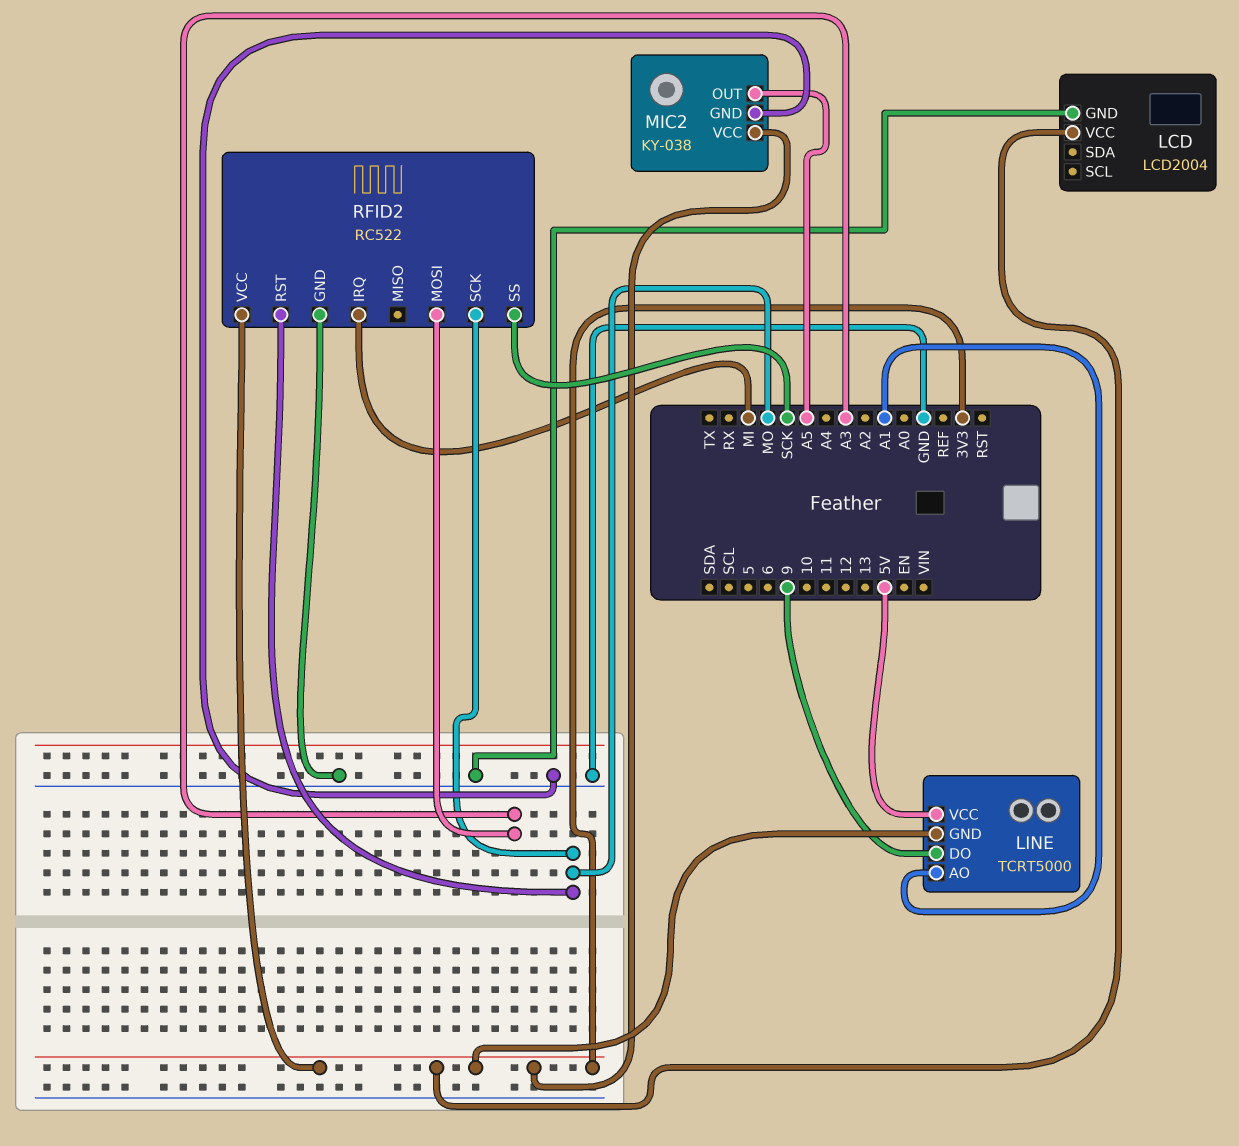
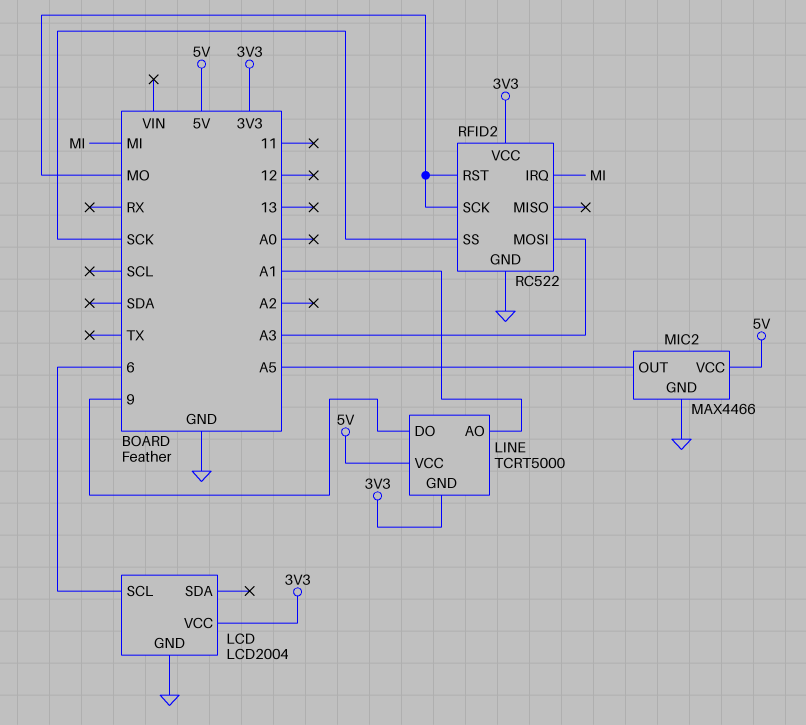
LCD pin SCL: none -> 6
MIC2: KY-038 -> MAX4466
MIC2 pin VCC: 3V3 -> 5V

